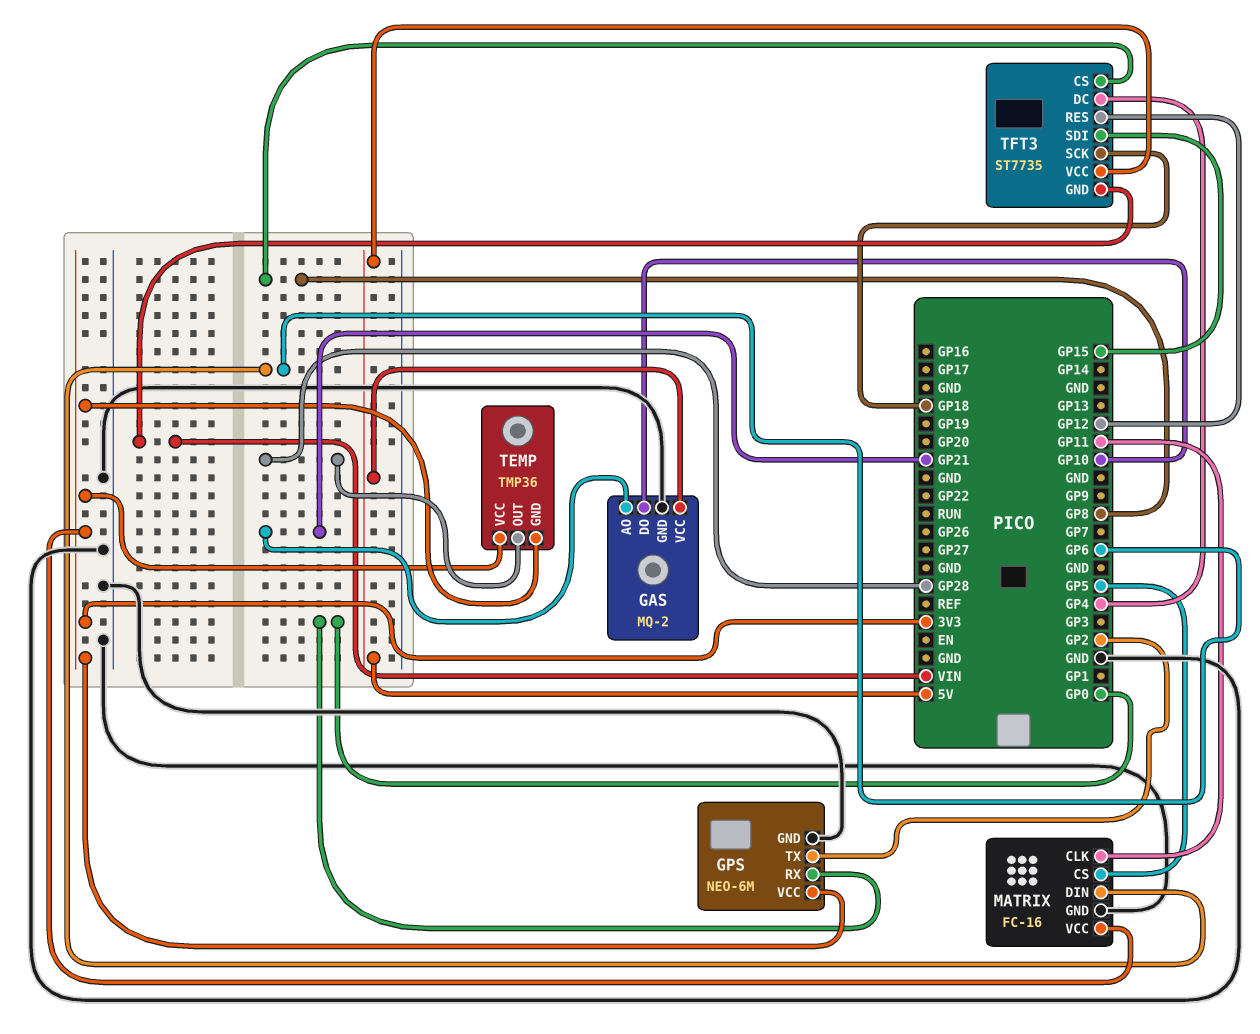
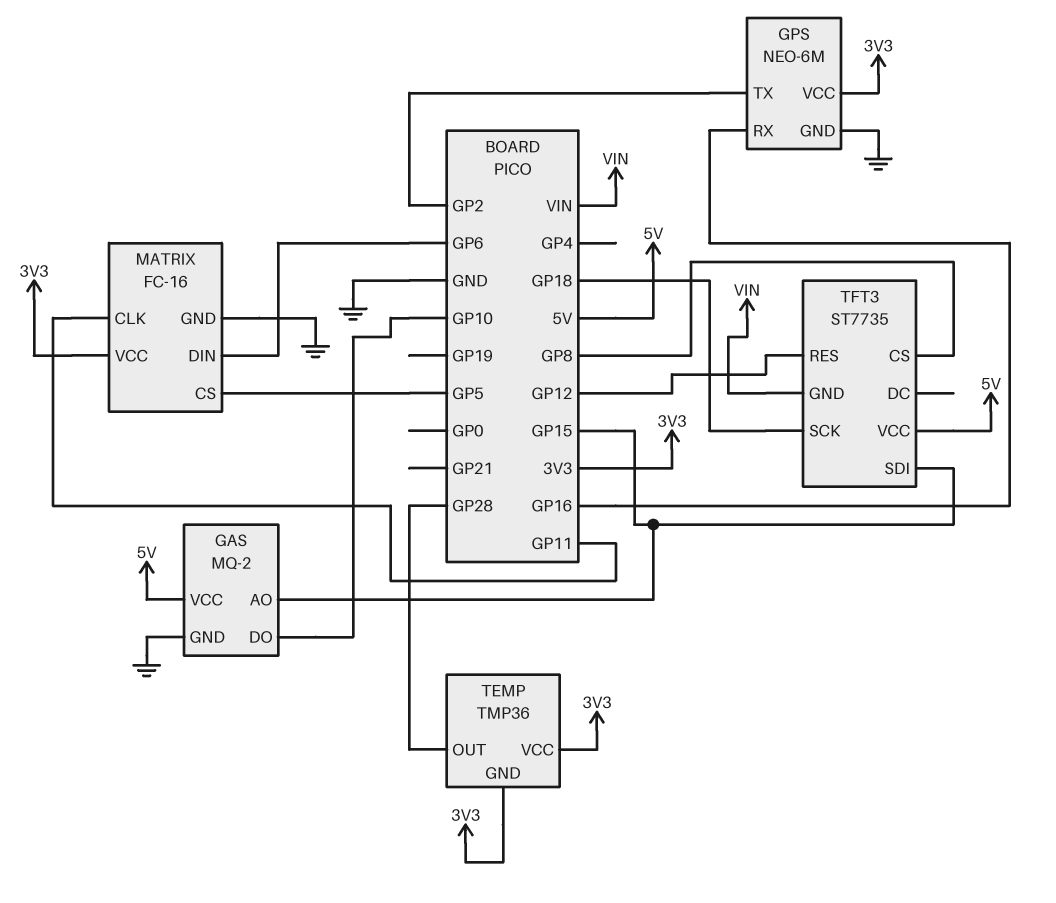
GAS pin AO: GP21 -> GP15
GPS pin RX: GP0 -> GP16
TFT3 pin DC: GP4 -> none

